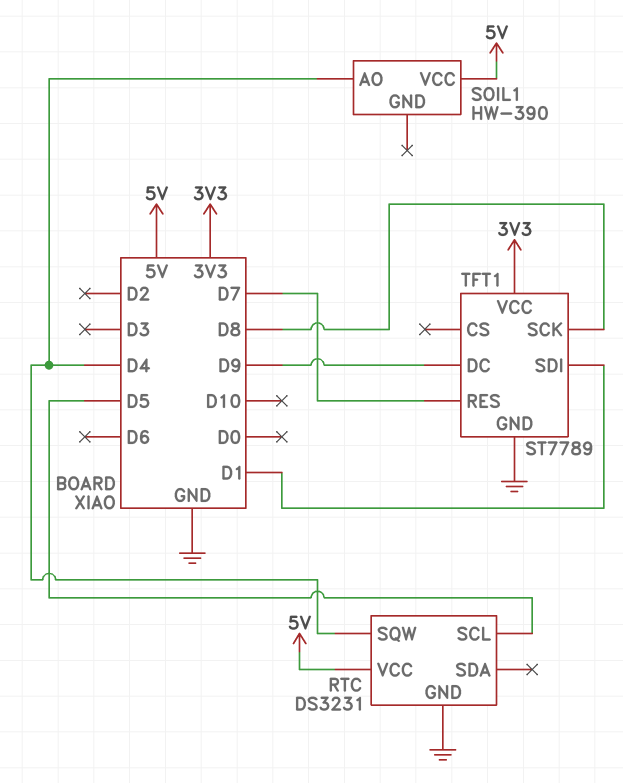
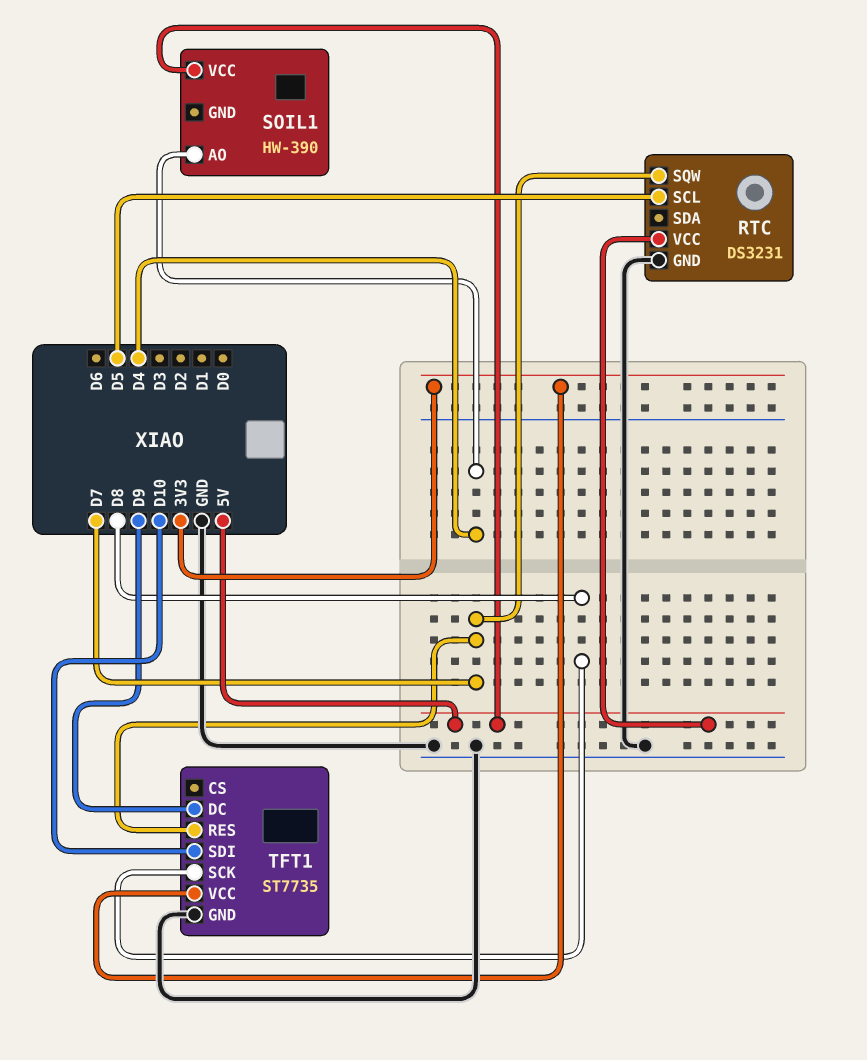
RTC pin SQW: D4 -> D7
TFT1: ST7789 -> ST7735
TFT1 pin SDI: D1 -> D10

